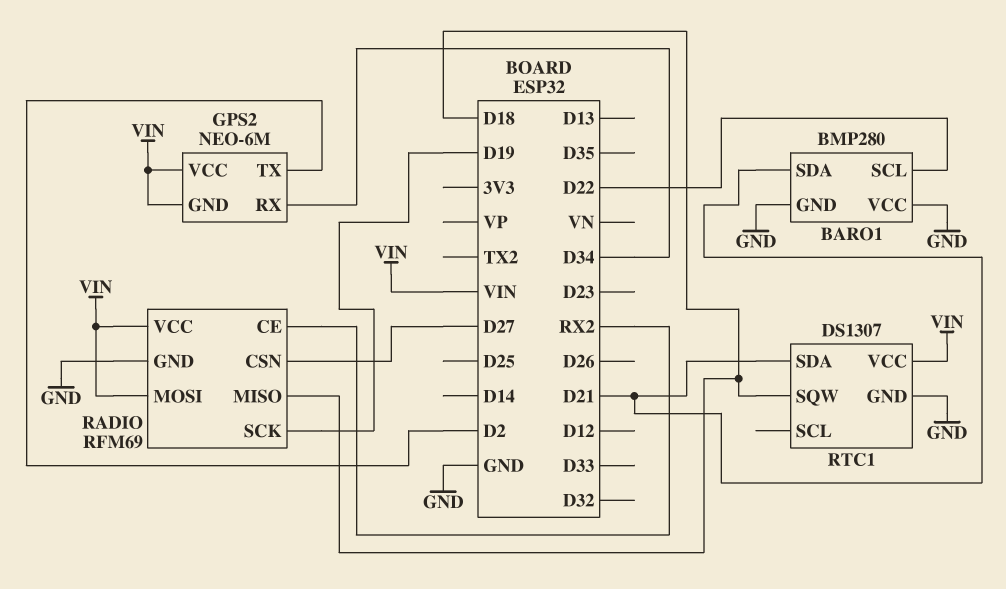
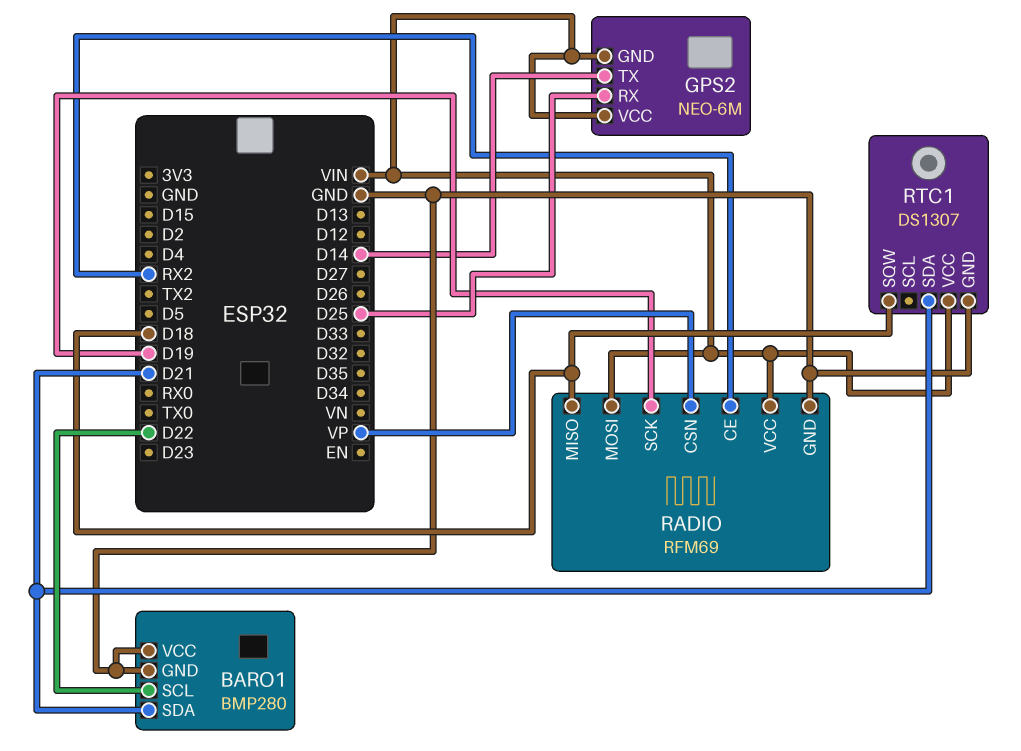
GPS2 pin RX: D34 -> D25
GPS2 pin TX: D2 -> D14
RADIO pin CSN: D27 -> VP

